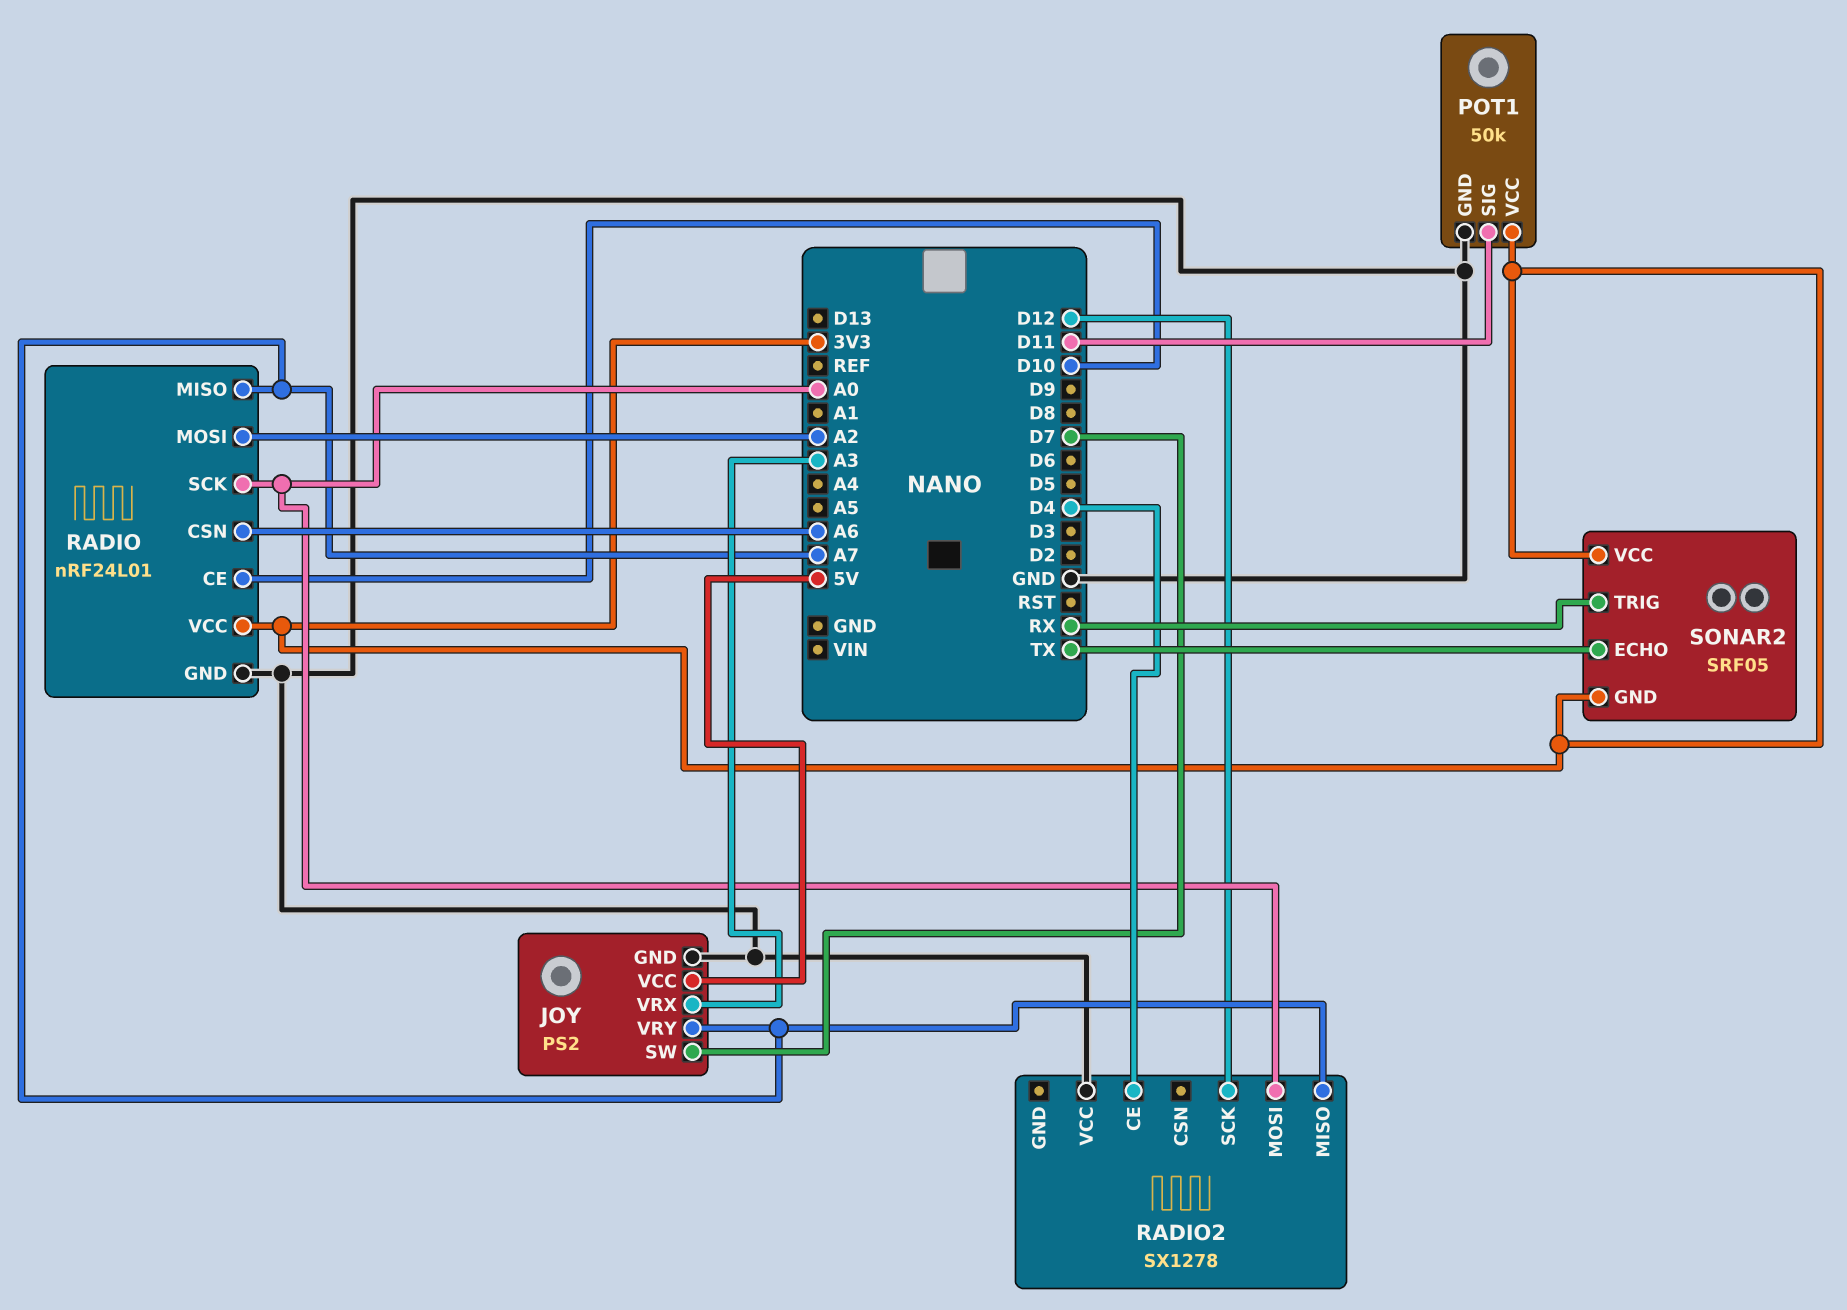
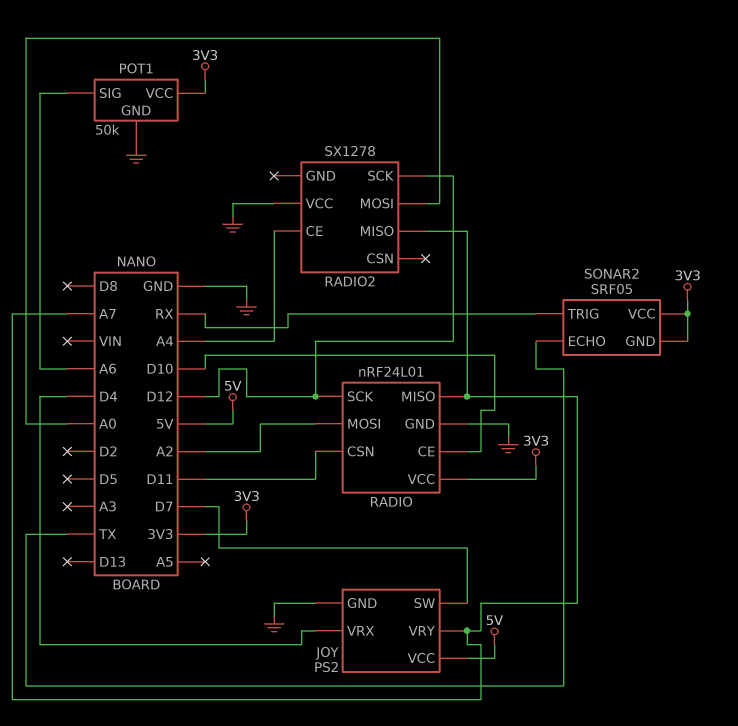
JOY pin VRX: A3 -> D4
POT1 pin SIG: D11 -> A6
RADIO pin CSN: A6 -> D11
RADIO pin SCK: A0 -> D12
RADIO2 pin CE: D4 -> A4

